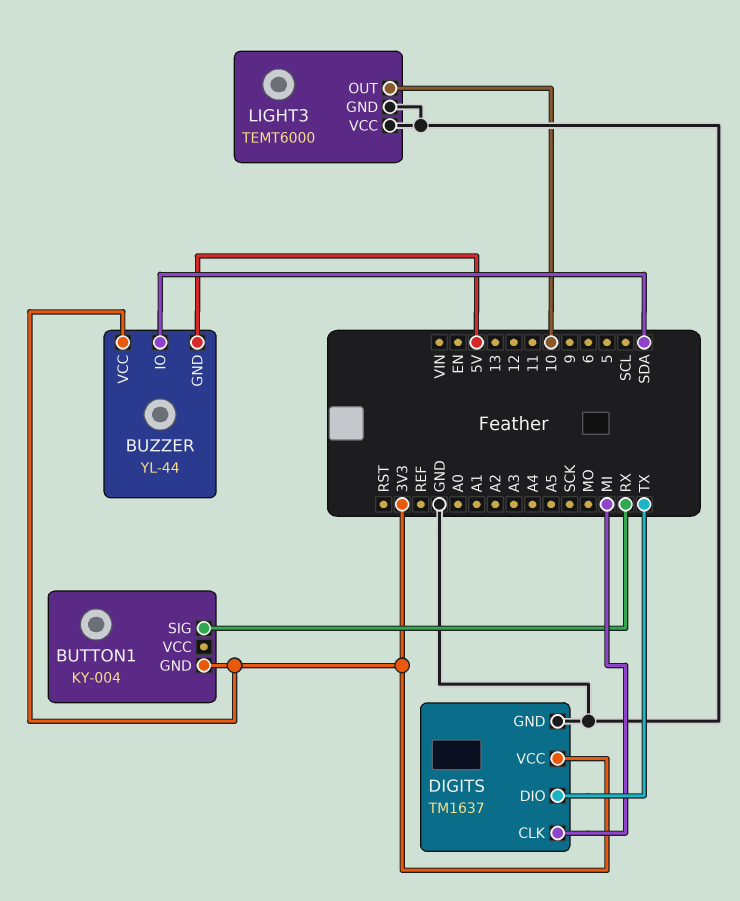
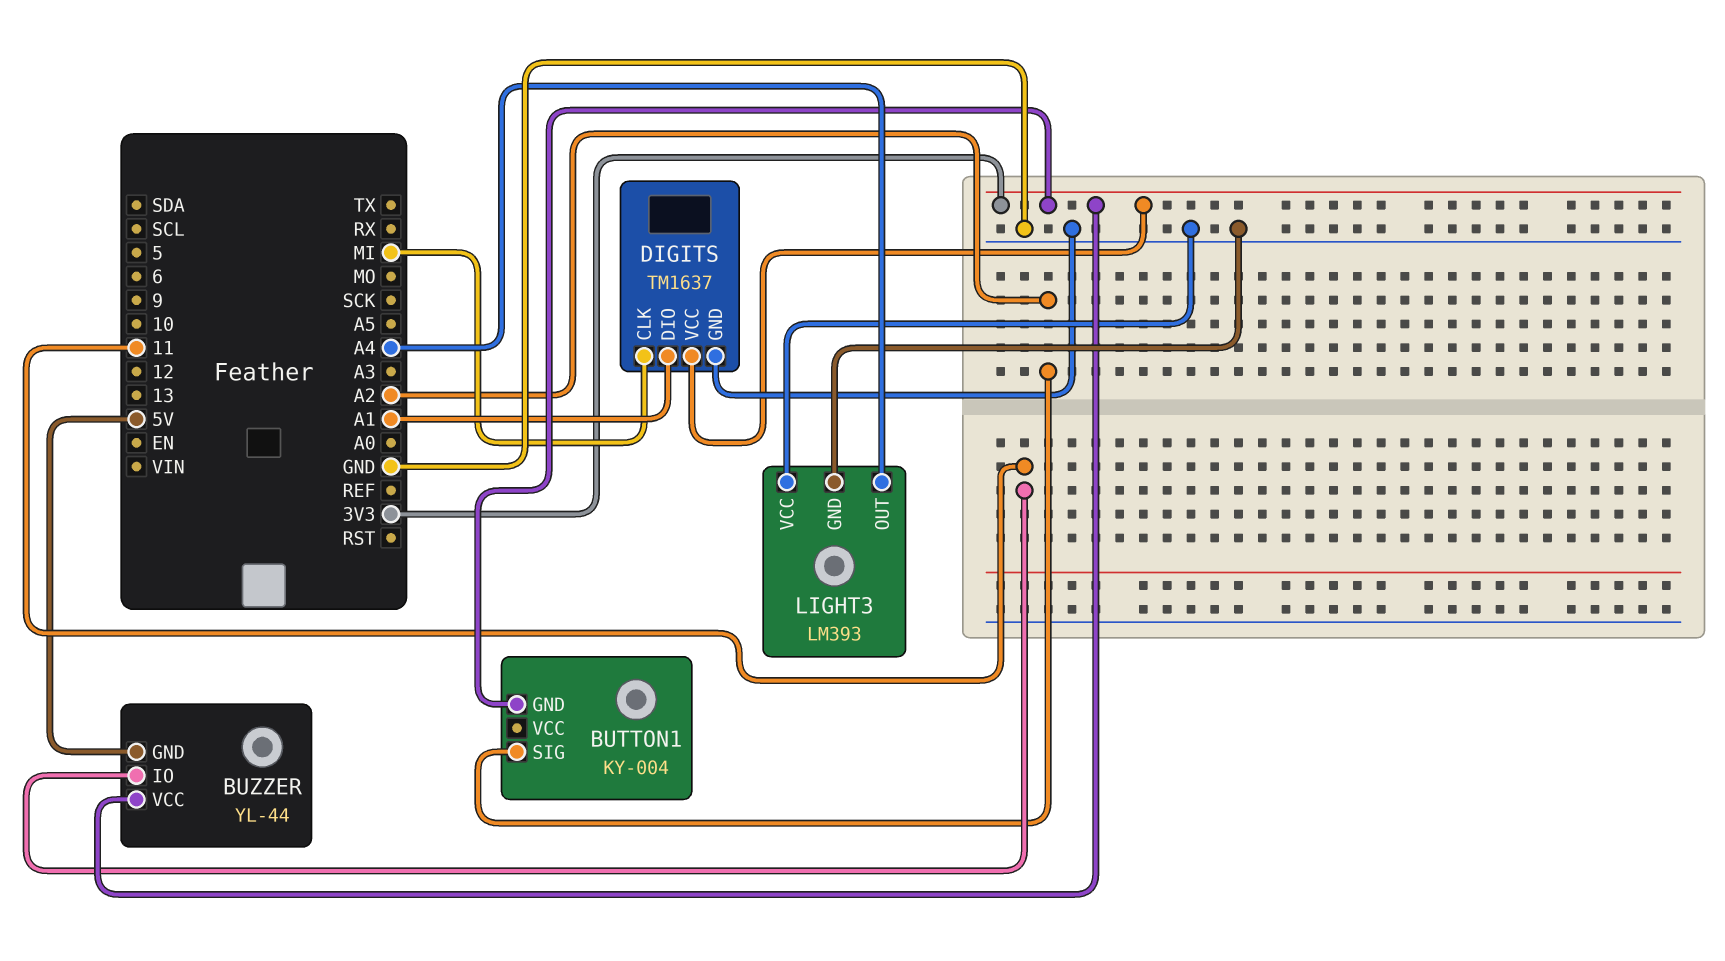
BUTTON1 pin SIG: RX -> A2
BUZZER pin IO: SDA -> 11
DIGITS pin DIO: TX -> A1
LIGHT3: TEMT6000 -> LM393
LIGHT3 pin OUT: 10 -> A4

